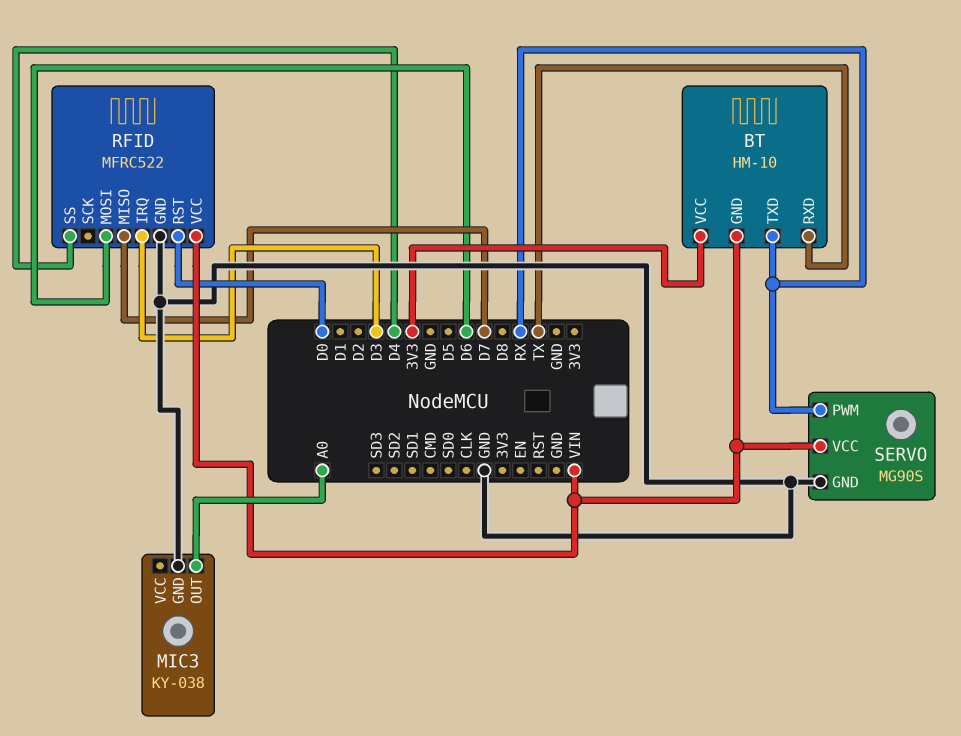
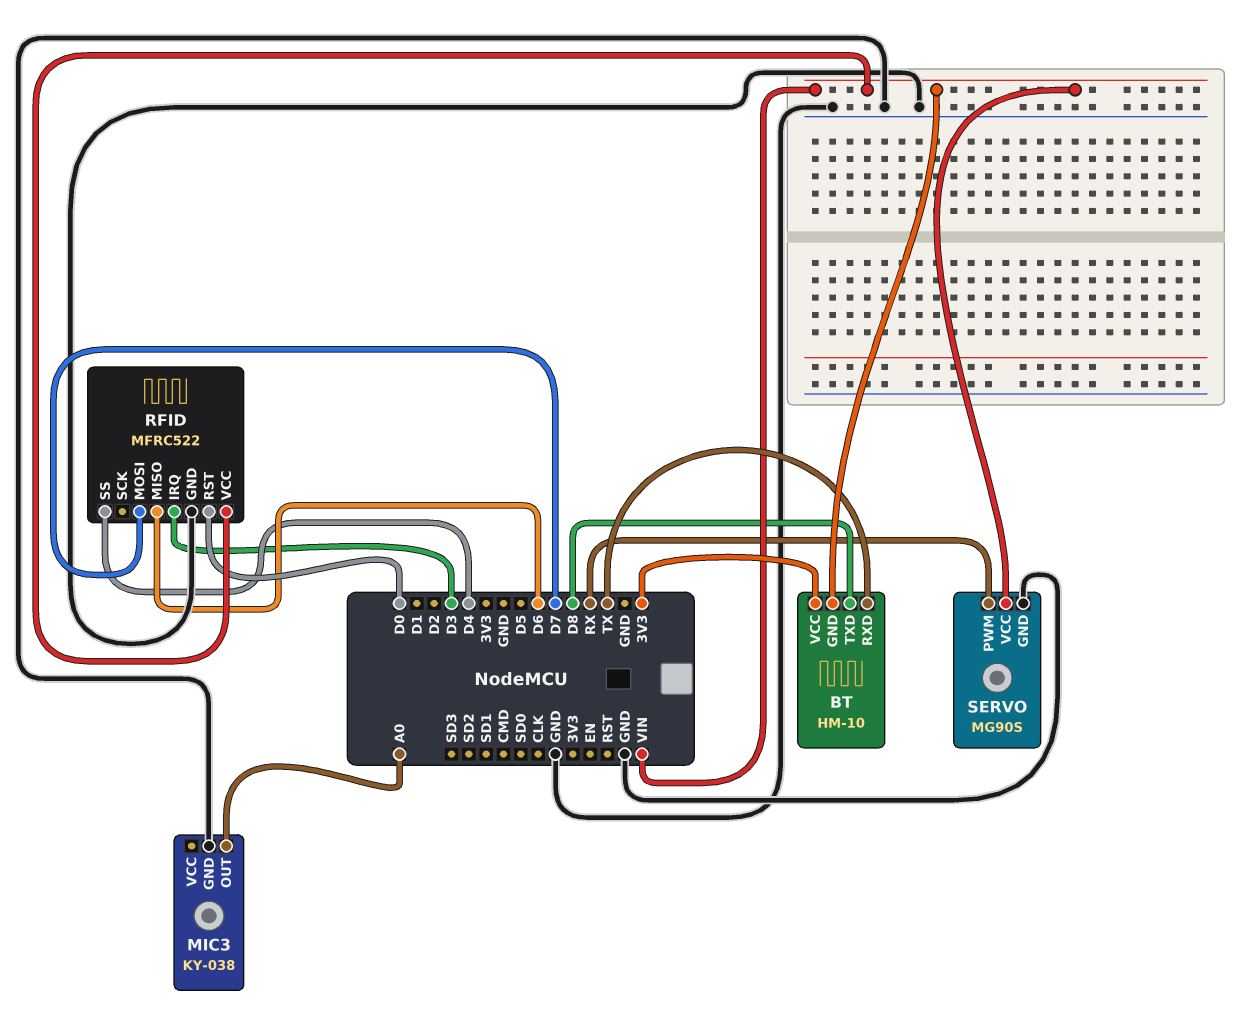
BT pin TXD: RX -> D8
RFID pin MISO: D7 -> D6
RFID pin MOSI: D6 -> D7

